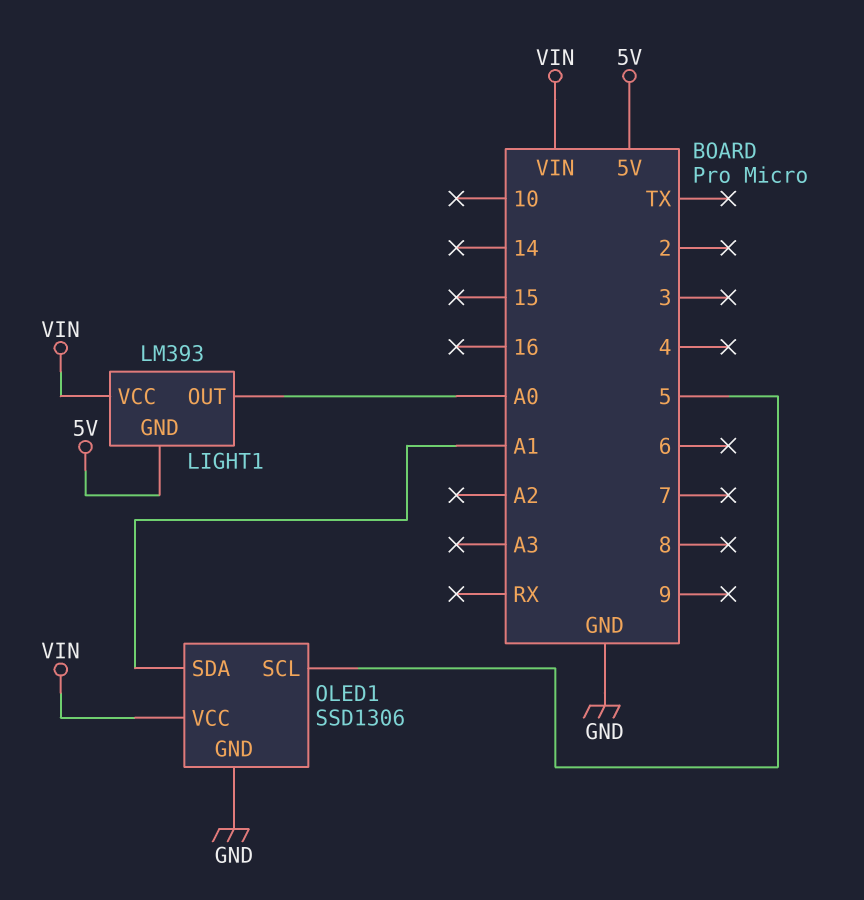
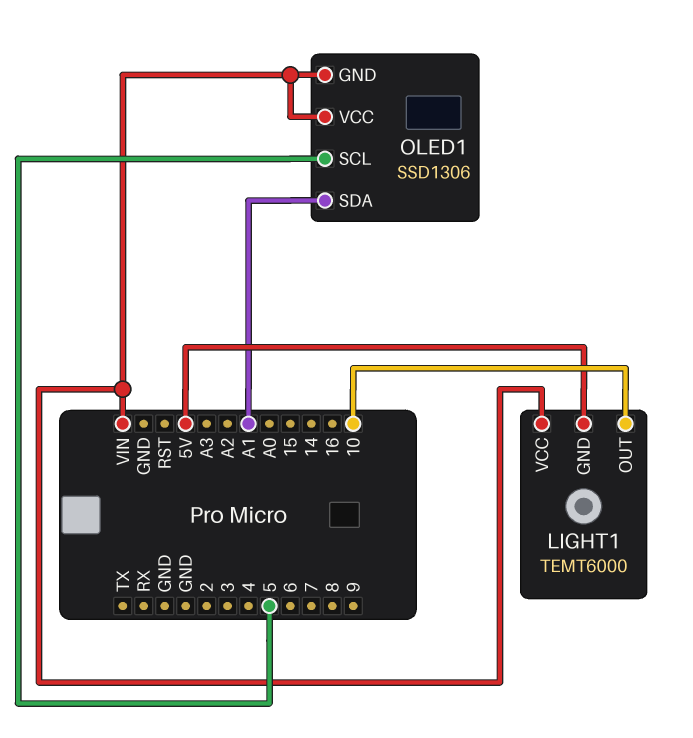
LIGHT1: LM393 -> TEMT6000
LIGHT1 pin OUT: A0 -> 10
OLED1 pin GND: GND -> VIN

